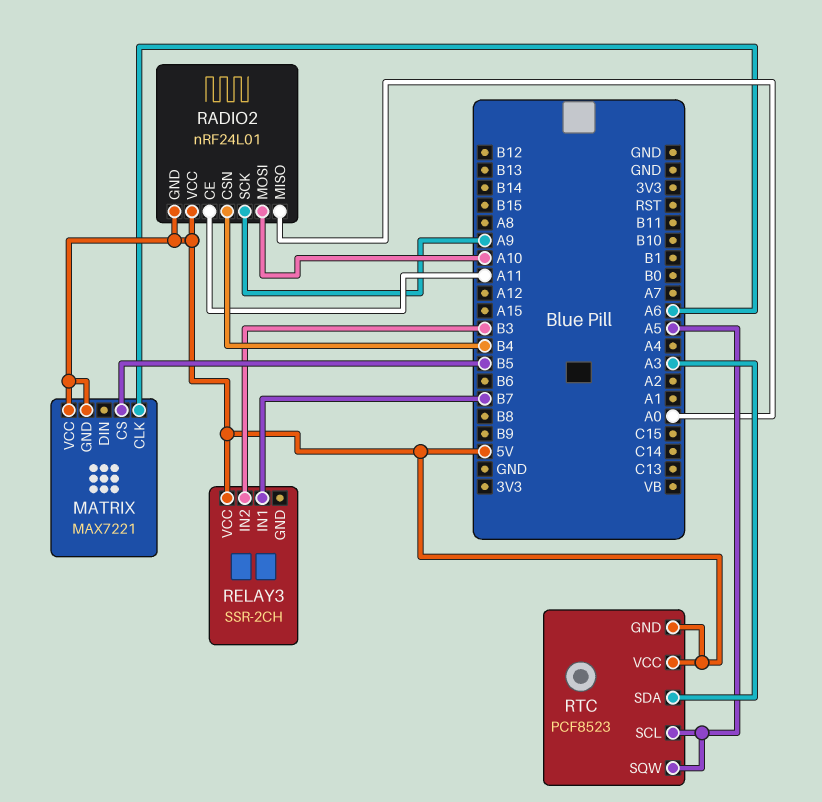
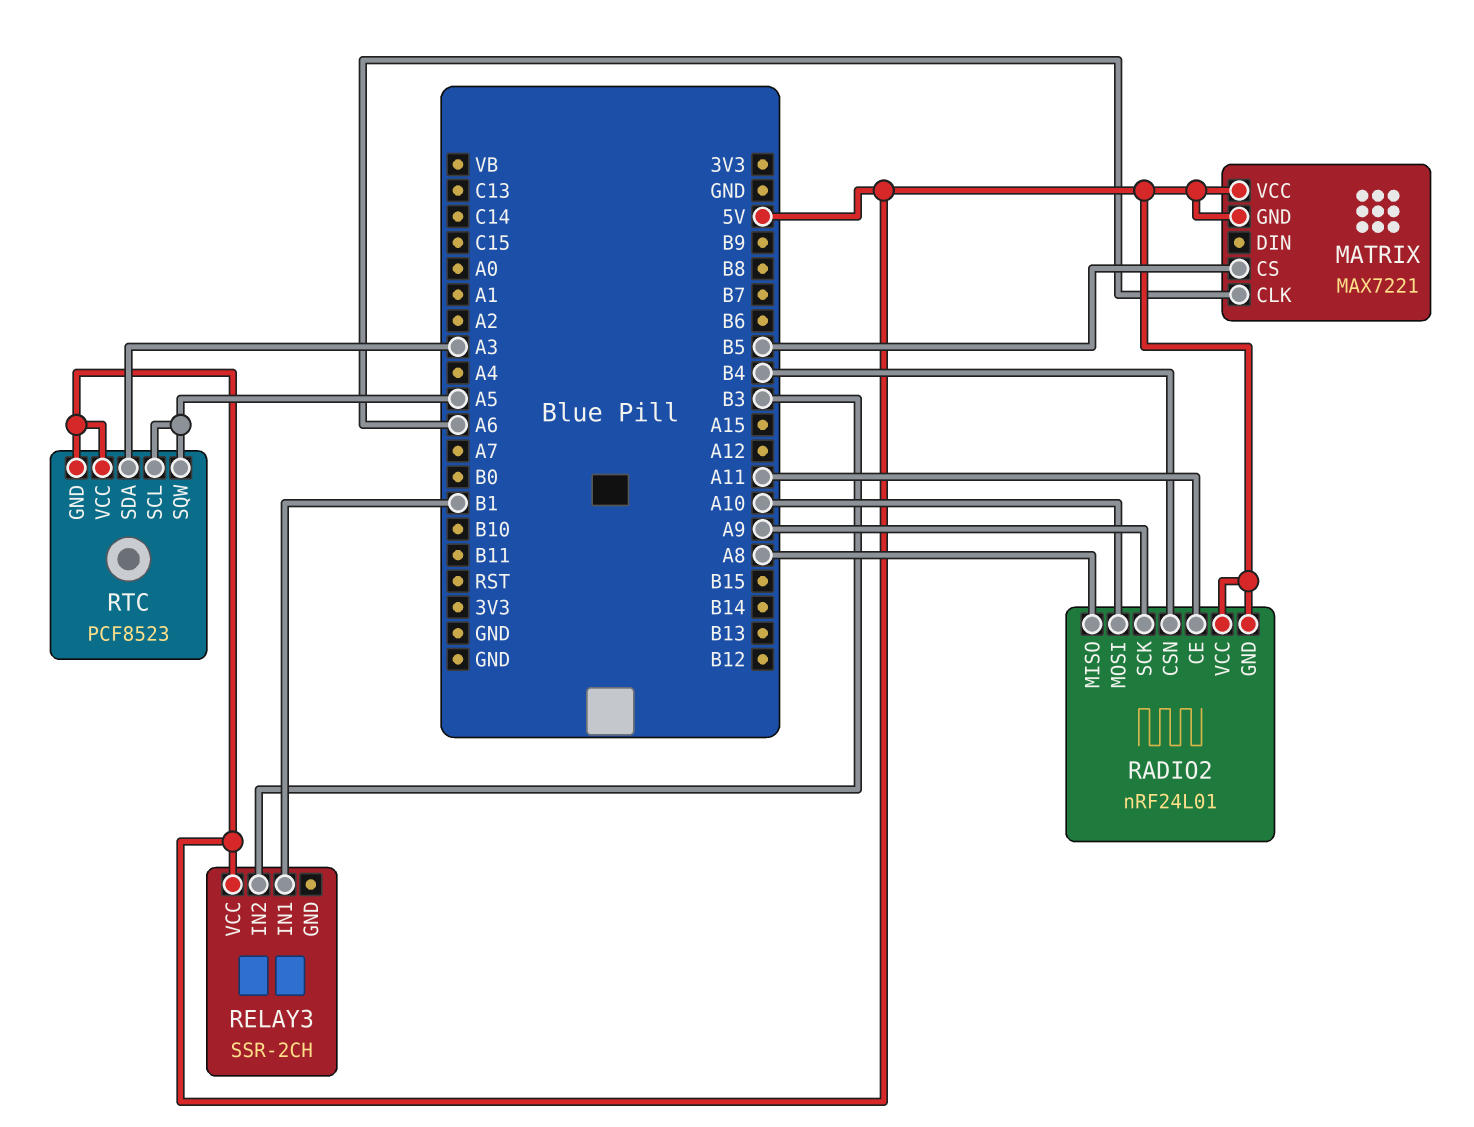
RADIO2 pin MISO: A0 -> A8
RELAY3 pin IN1: B7 -> B1

